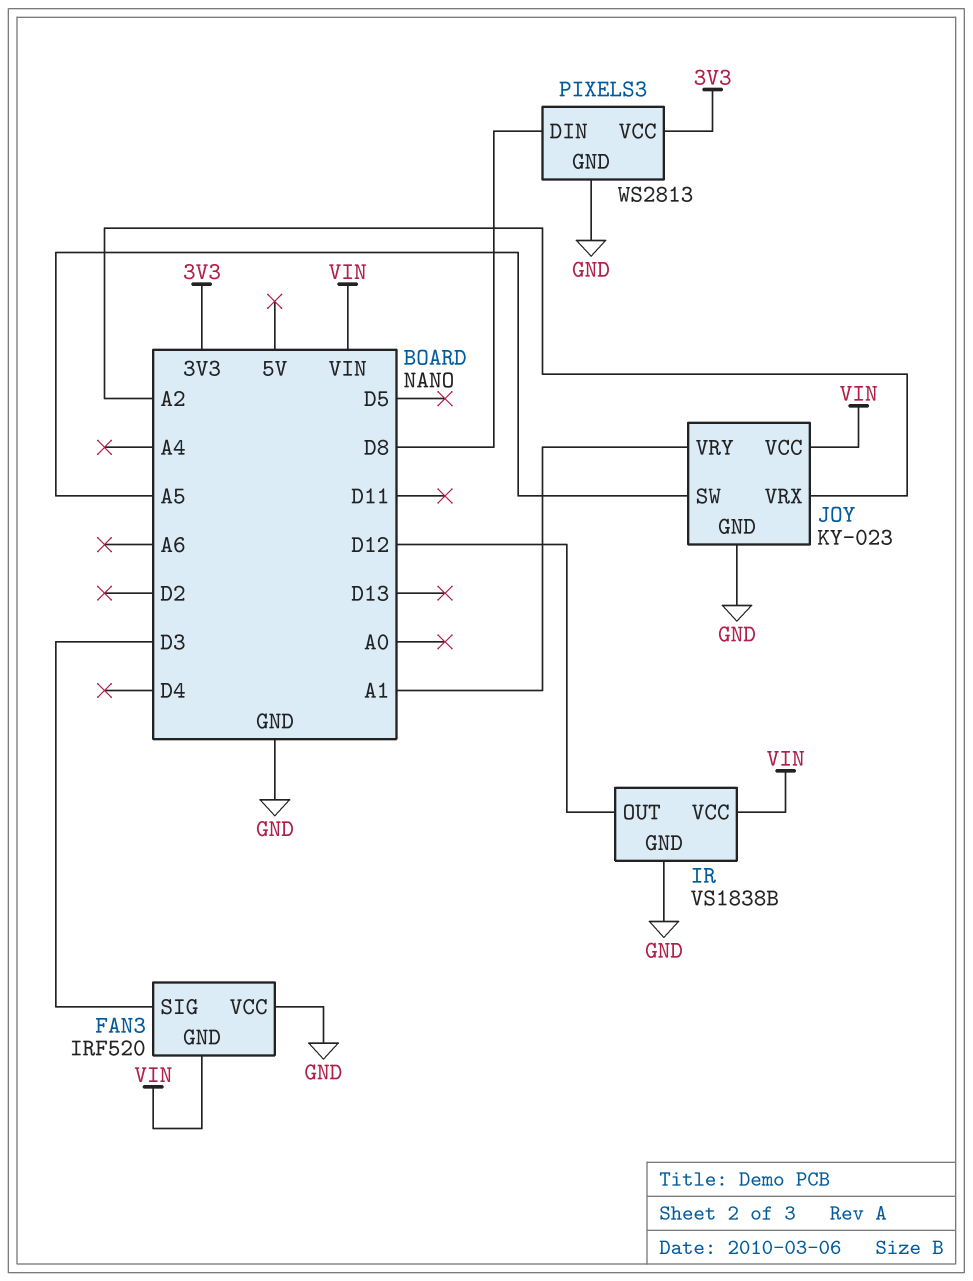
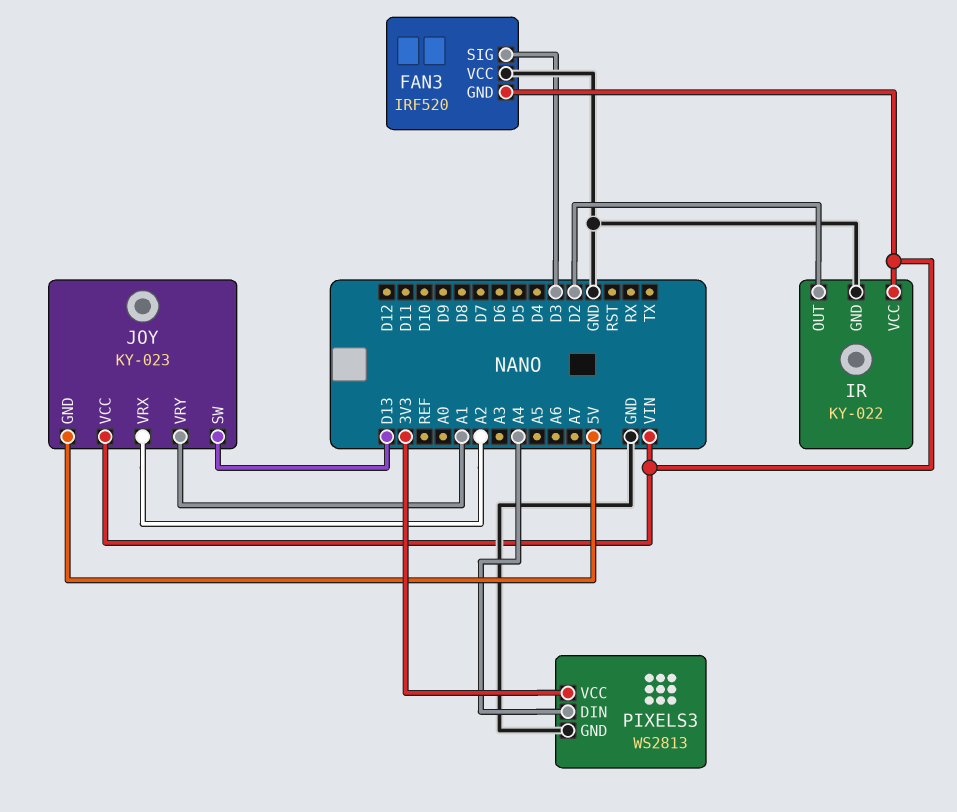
IR: VS1838B -> KY-022
IR pin OUT: D12 -> D2
JOY pin GND: GND -> 5V
JOY pin SW: A5 -> D13
PIXELS3 pin DIN: D8 -> A4

